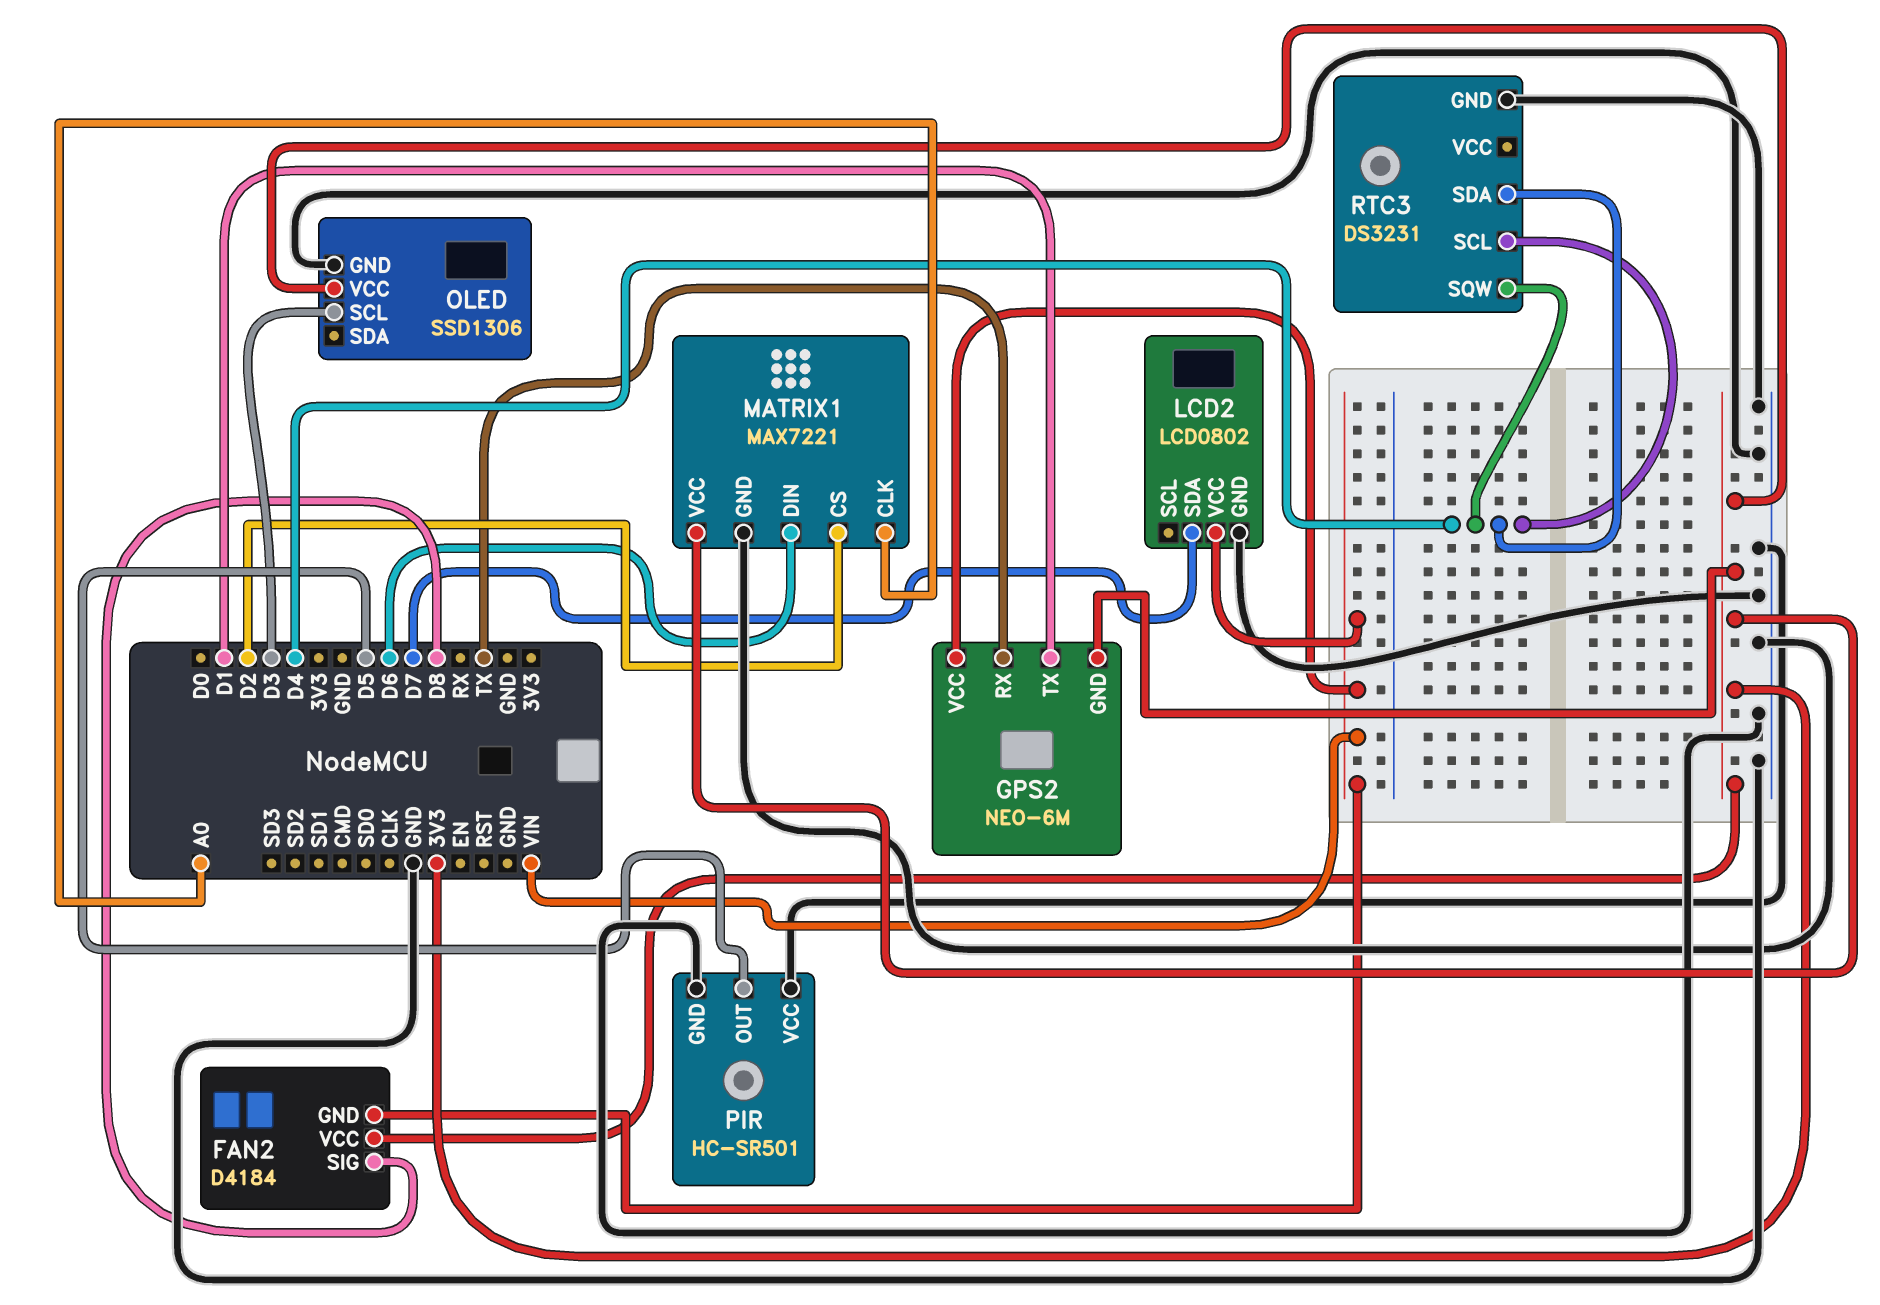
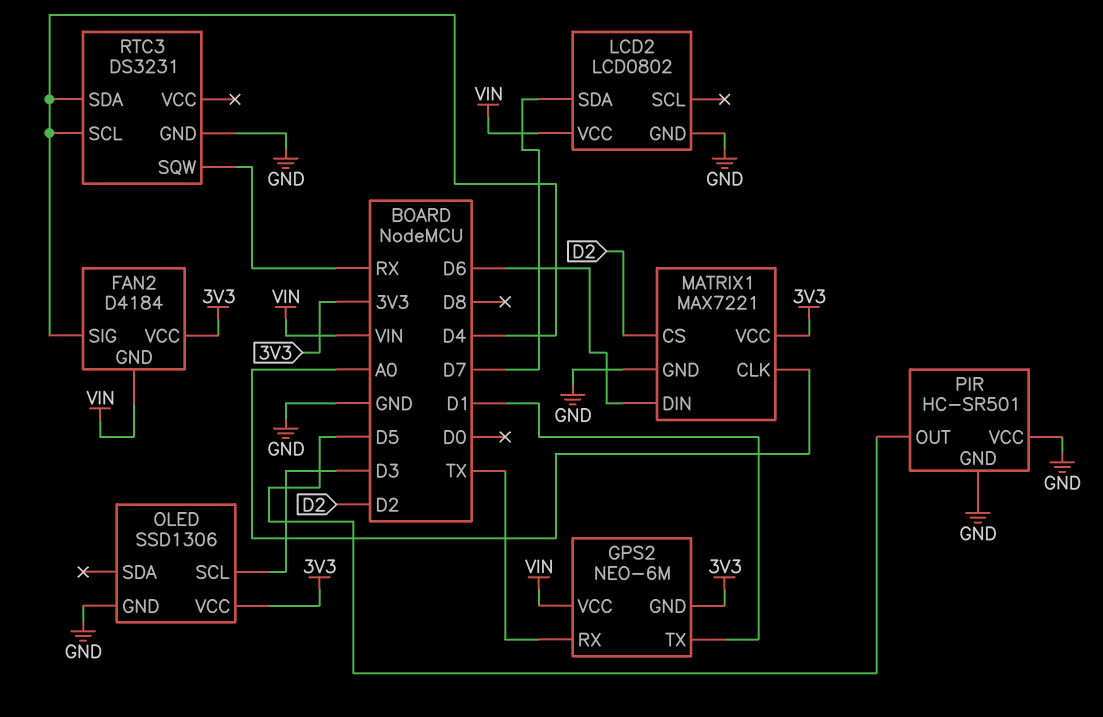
FAN2 pin SIG: D8 -> D4
RTC3 pin SQW: D4 -> RX

